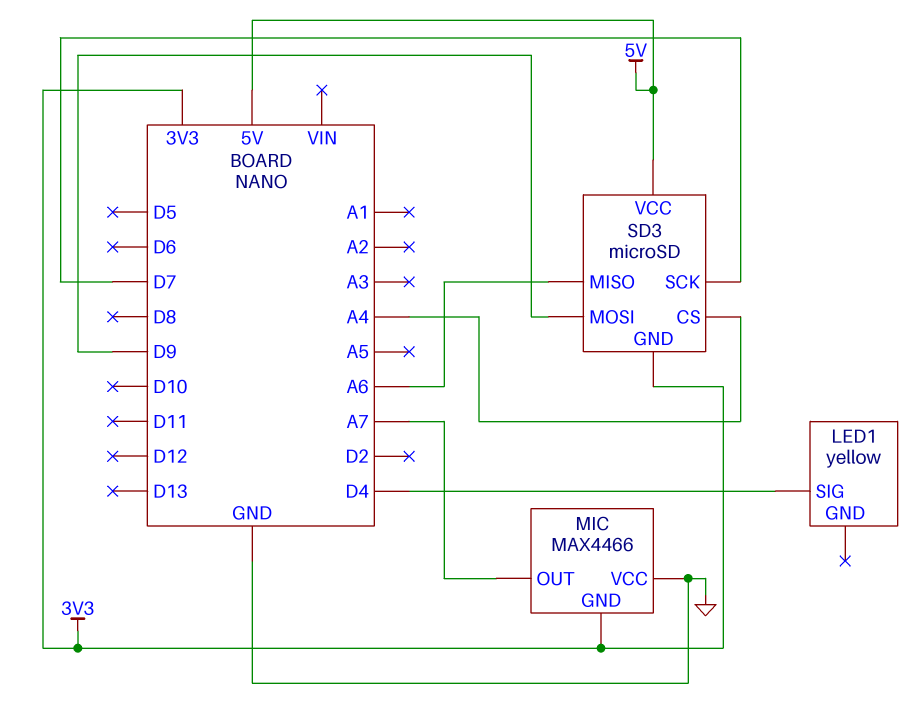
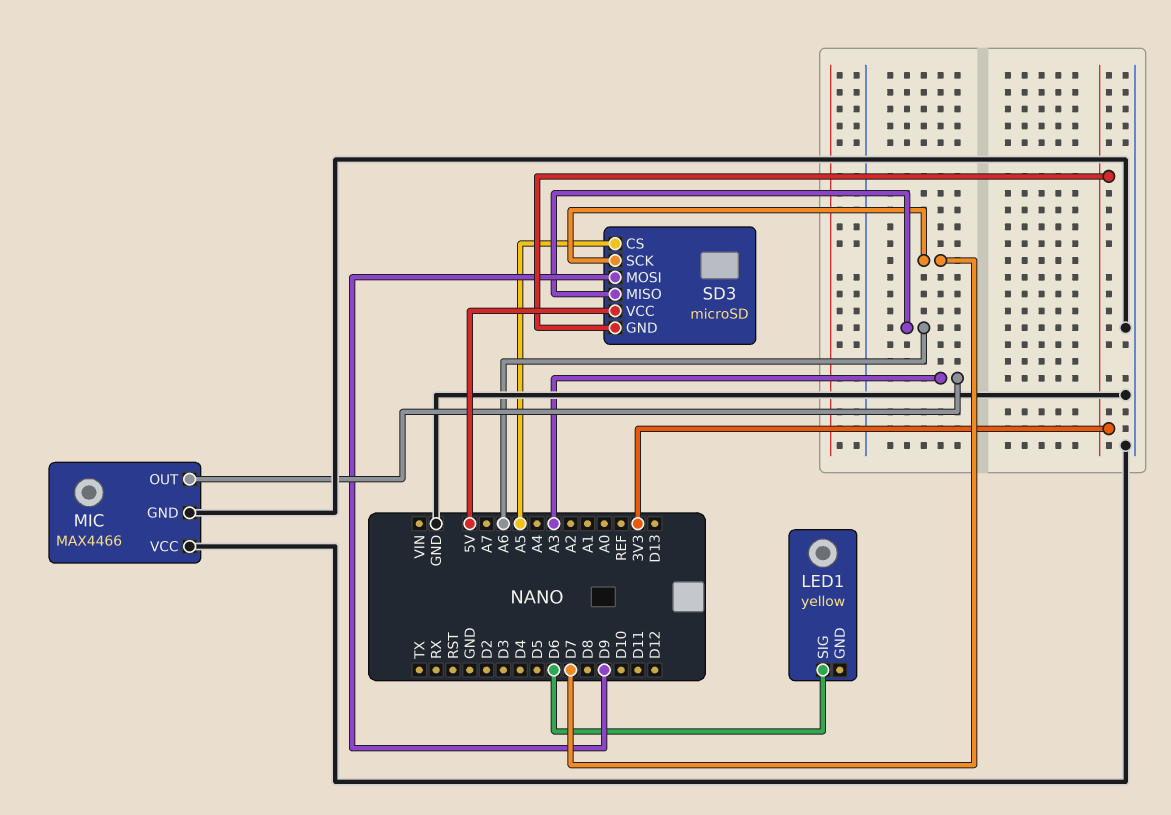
LED1 pin SIG: D4 -> D6
MIC pin GND: 3V3 -> GND
MIC pin OUT: A7 -> A3
SD3 pin CS: A4 -> A5

